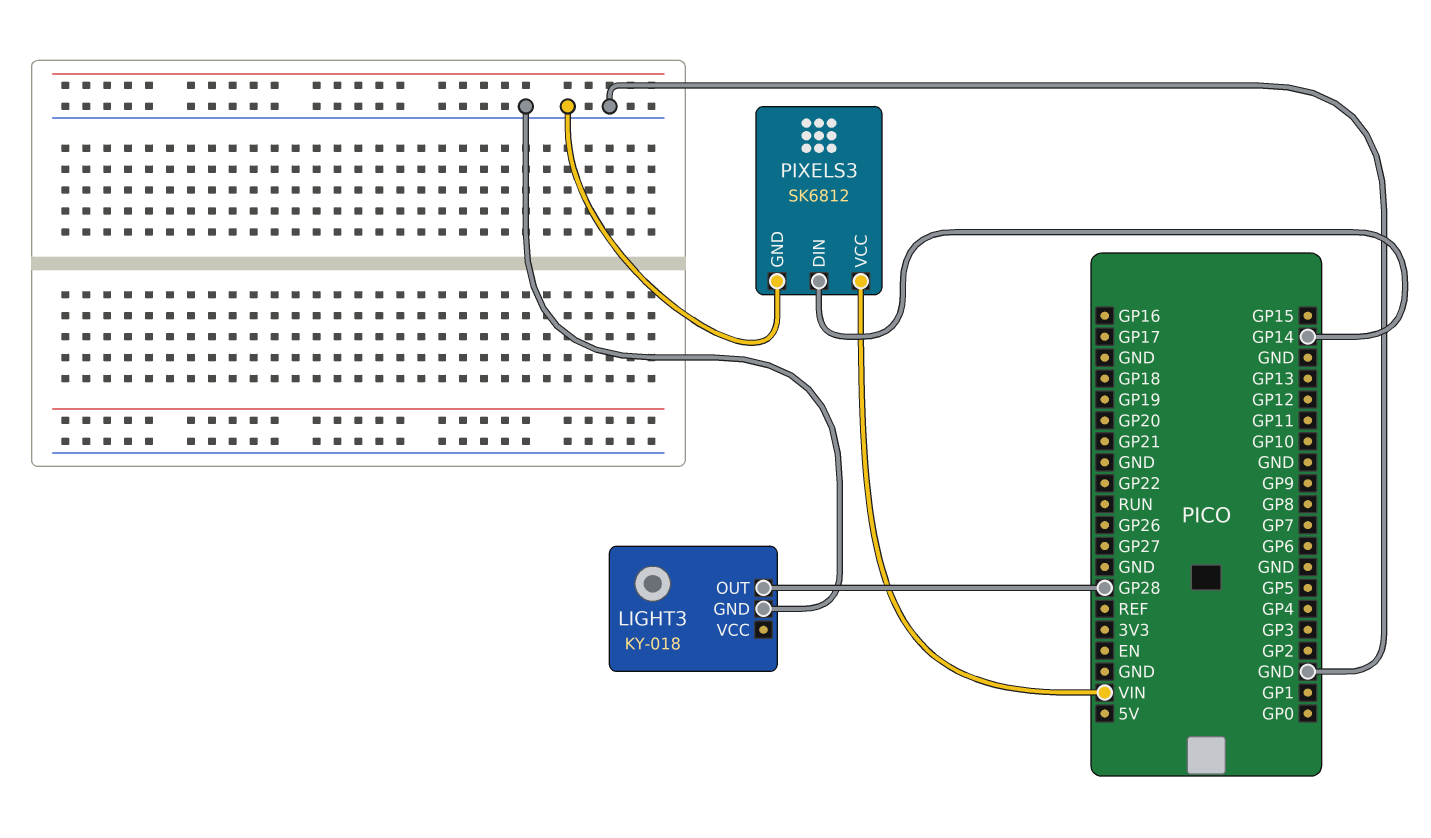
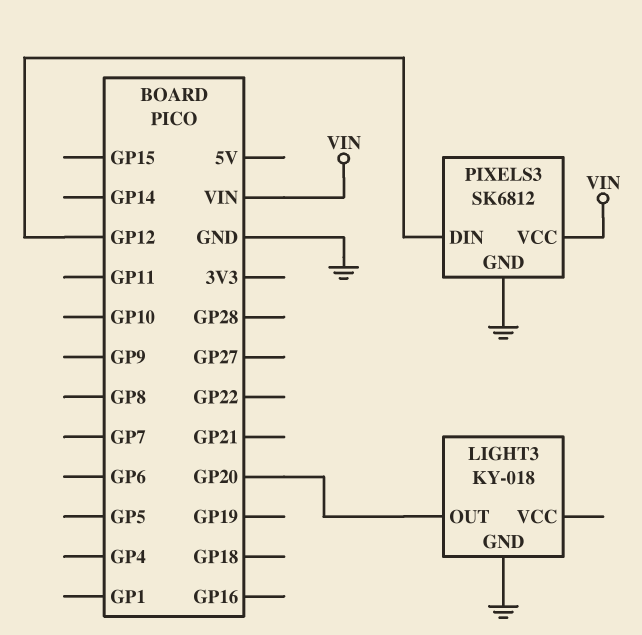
LIGHT3 pin OUT: GP28 -> GP20
PIXELS3 pin DIN: GP14 -> GP12

